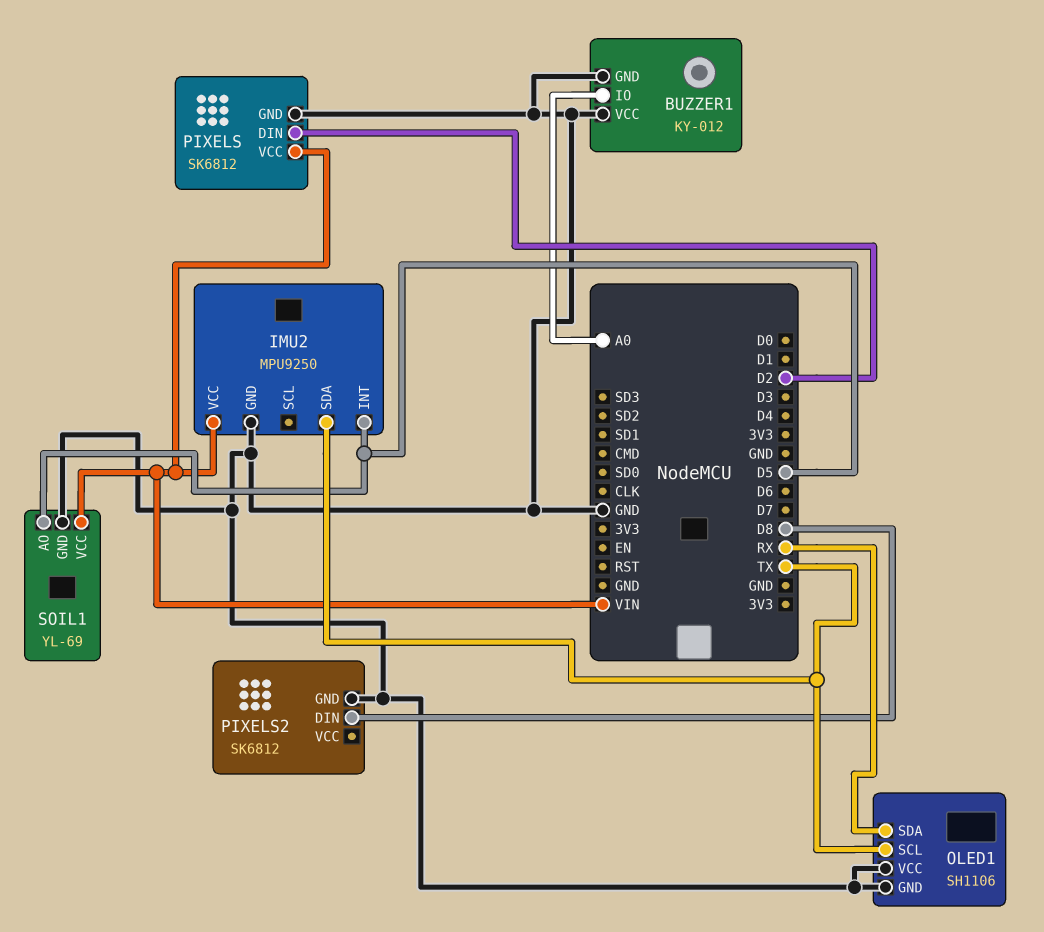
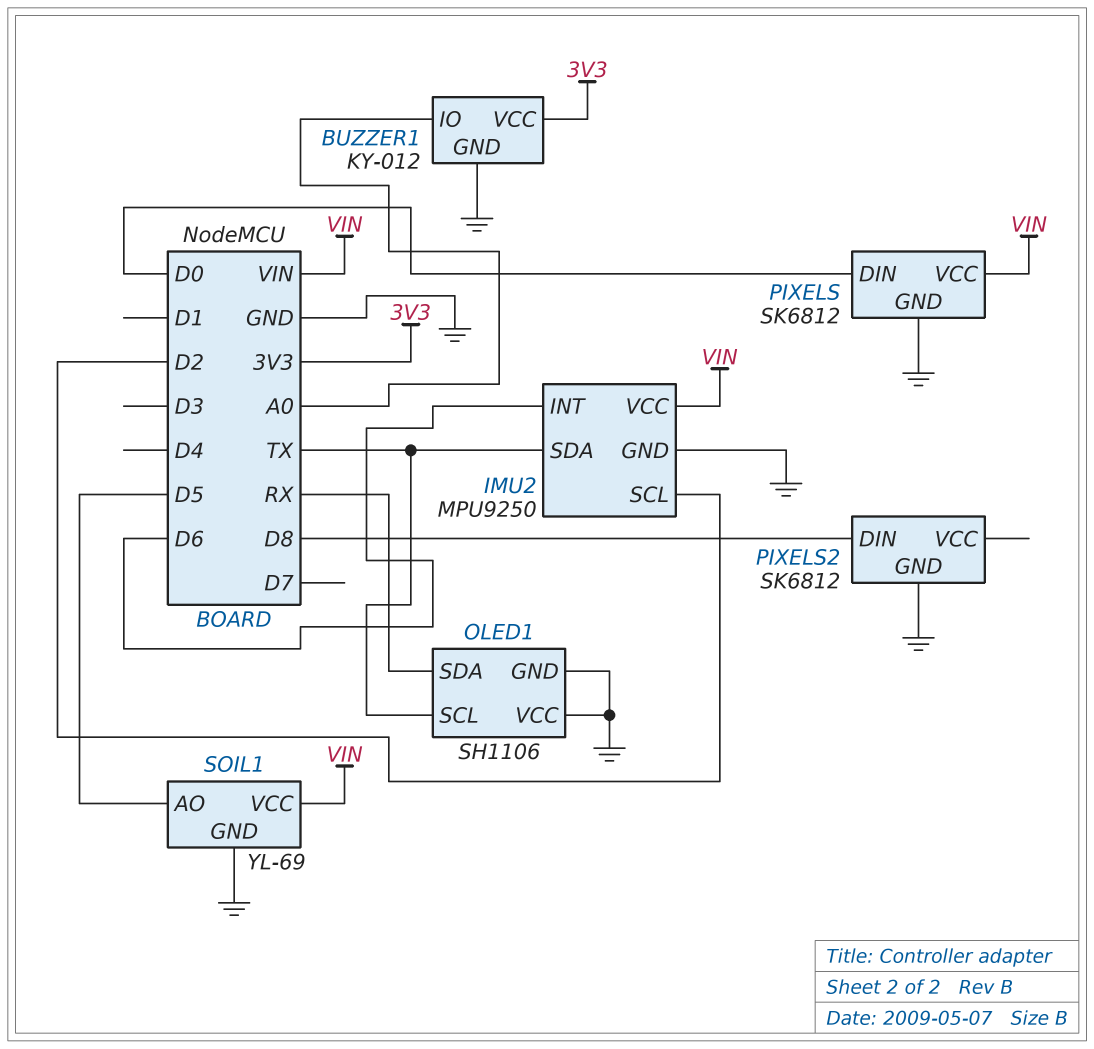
BUZZER1 pin VCC: GND -> 3V3
IMU2 pin INT: D5 -> D6
IMU2 pin SCL: none -> D2
PIXELS pin DIN: D2 -> D0

